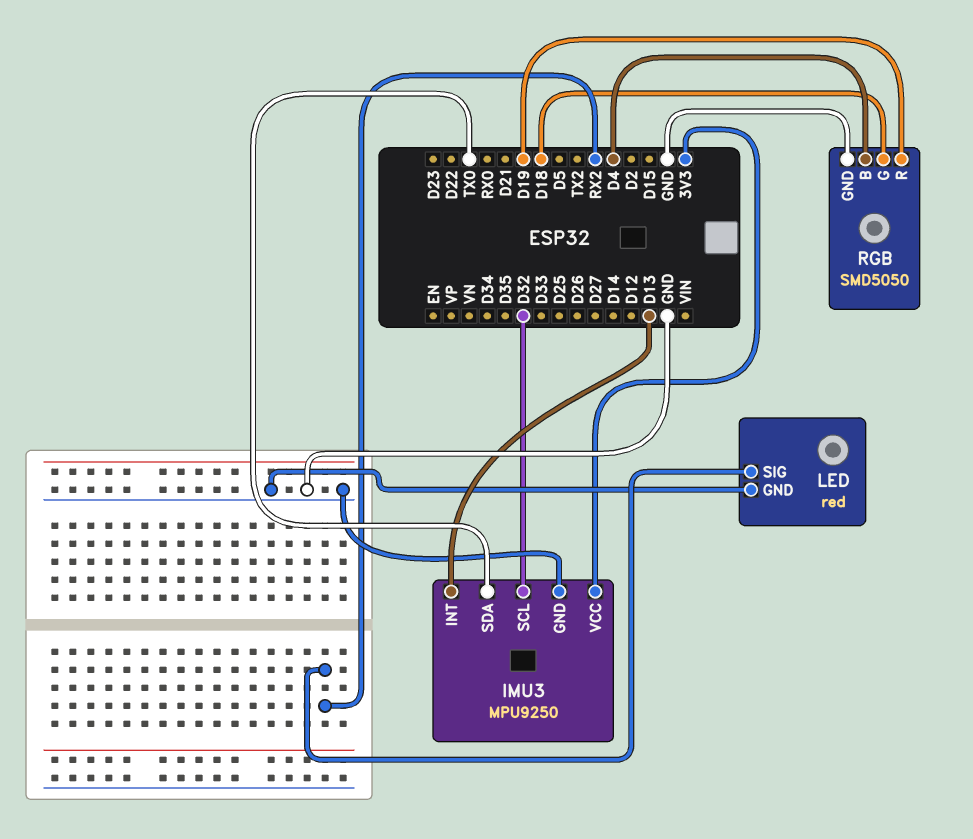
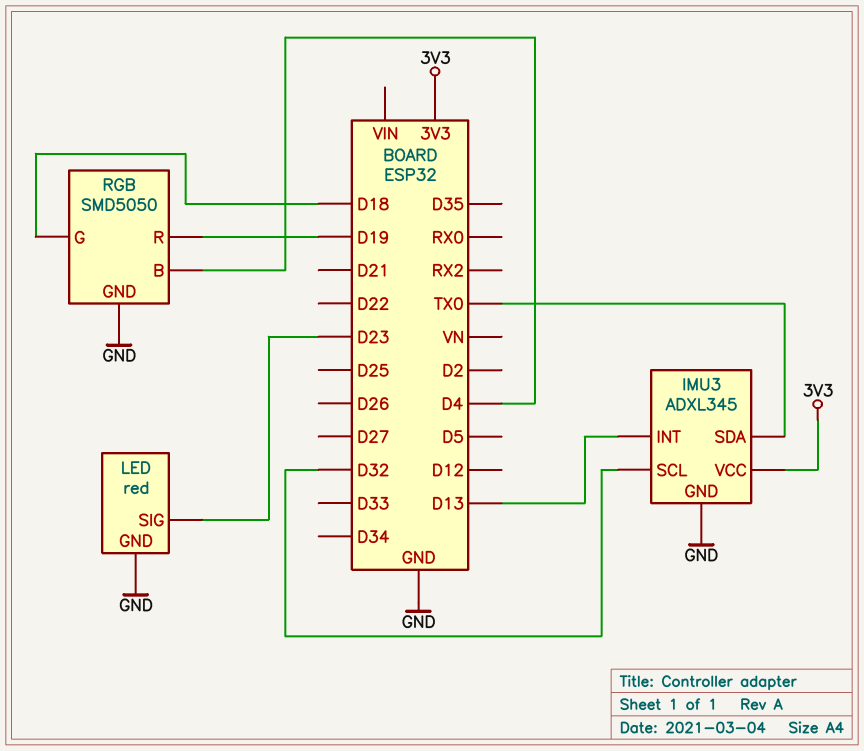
IMU3: MPU9250 -> ADXL345
LED pin SIG: RX2 -> D23

